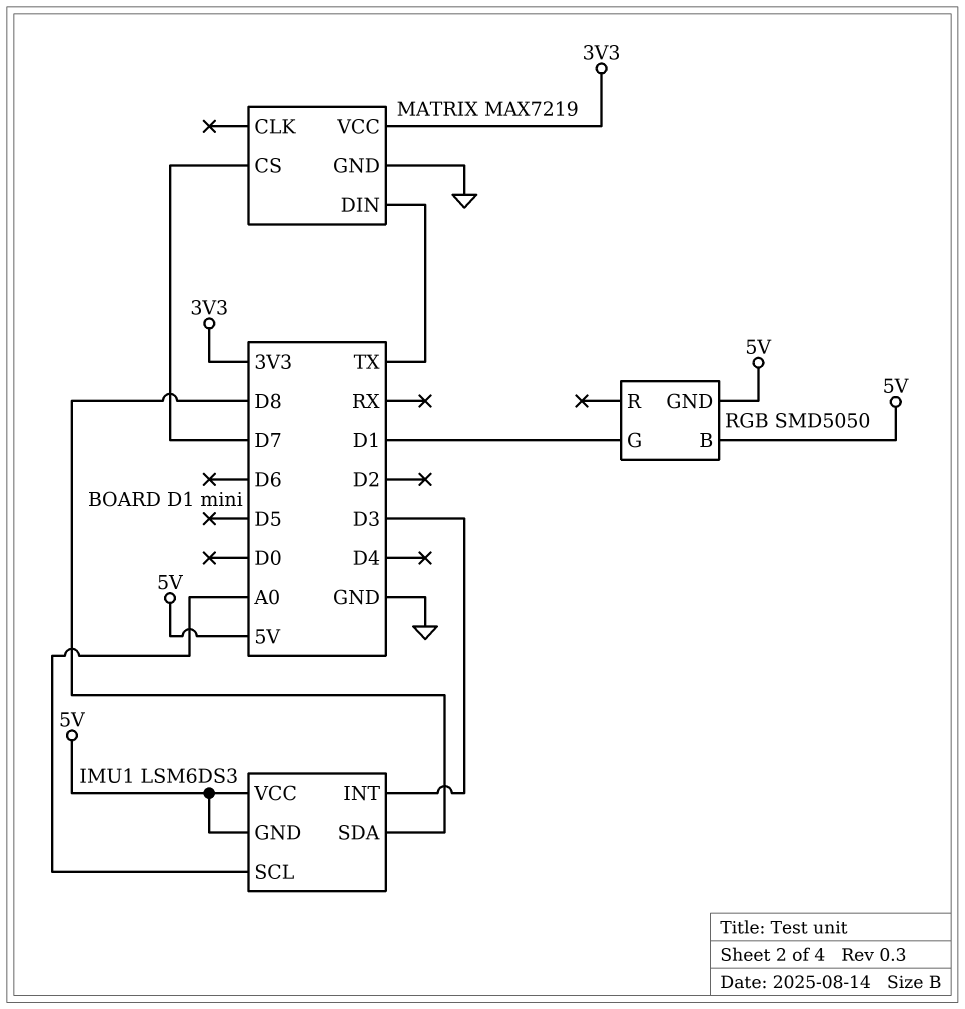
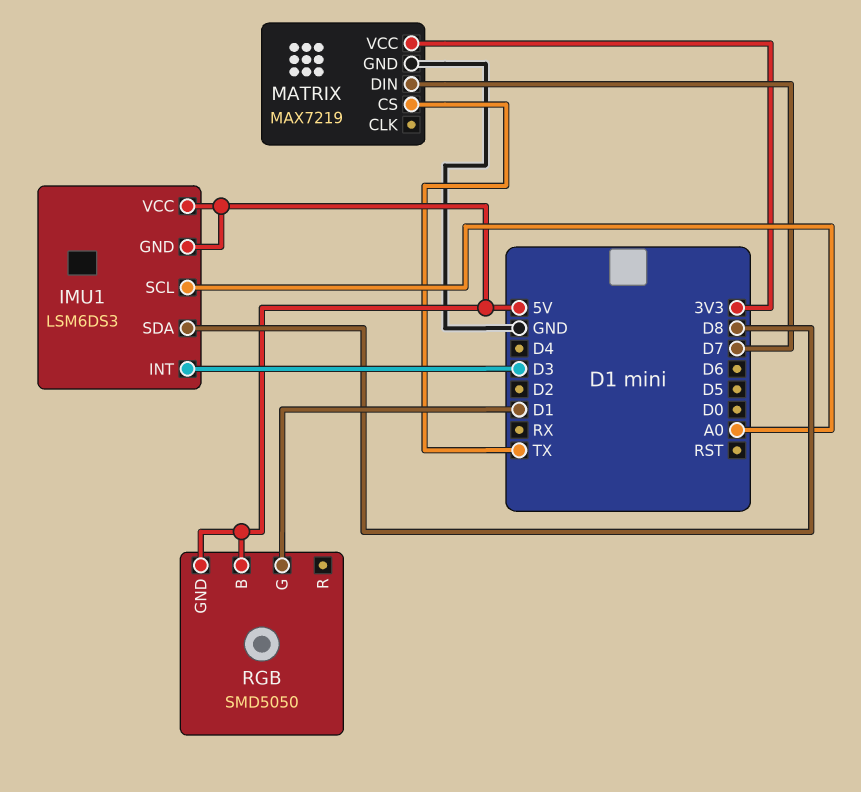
MATRIX pin CS: D7 -> TX
MATRIX pin DIN: TX -> D7

